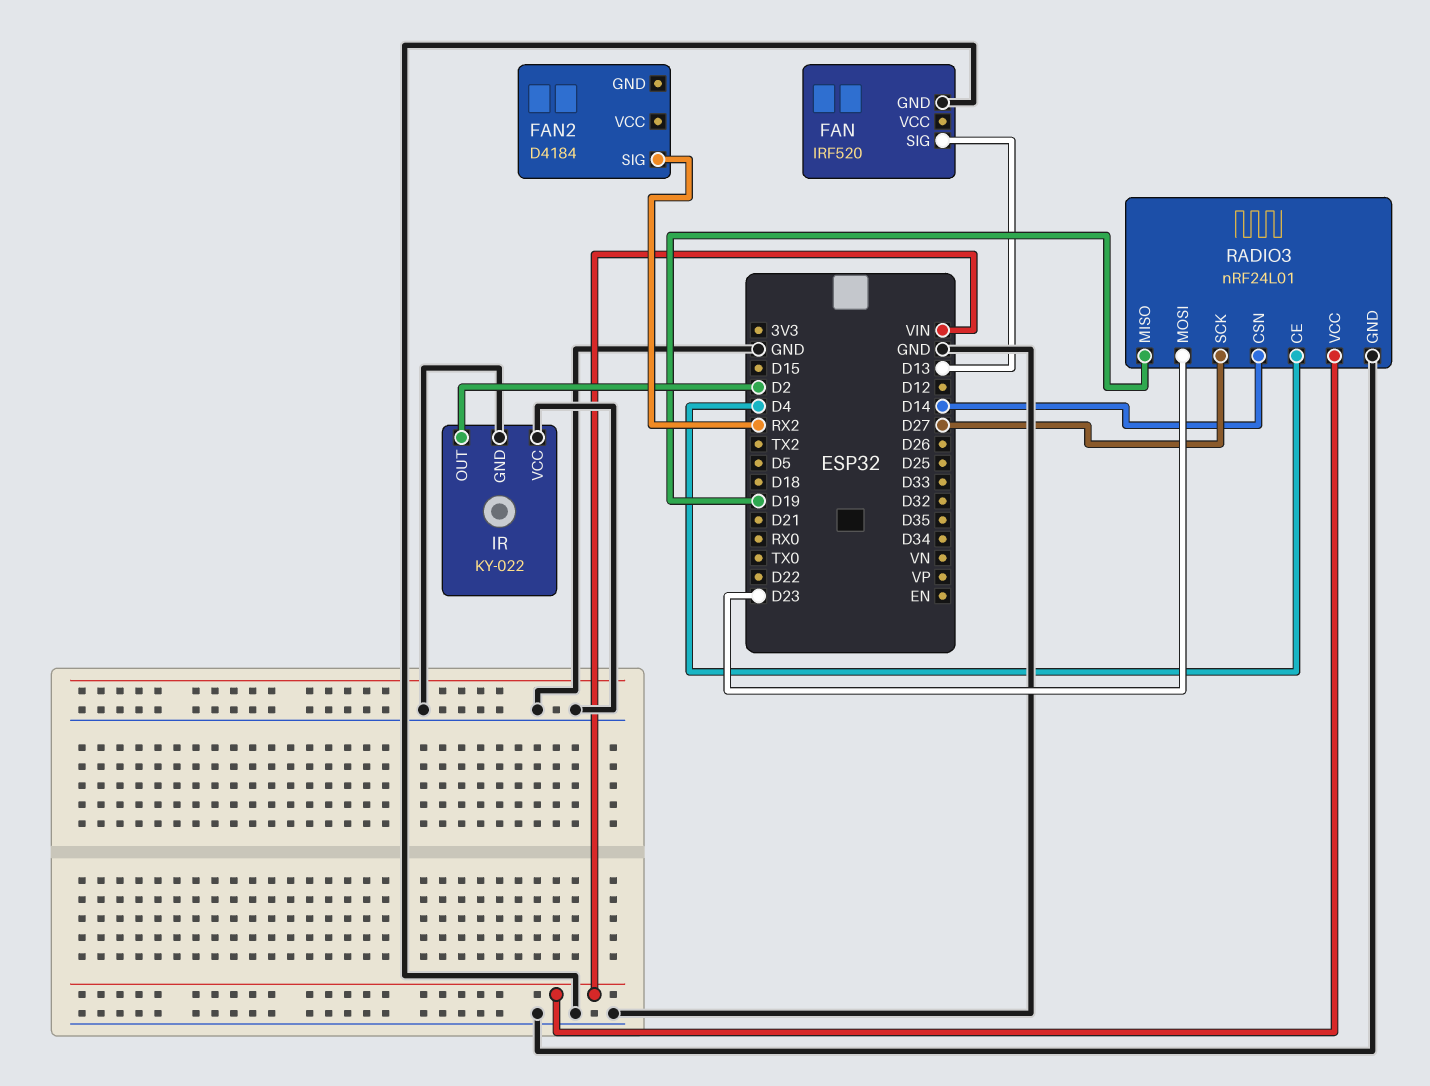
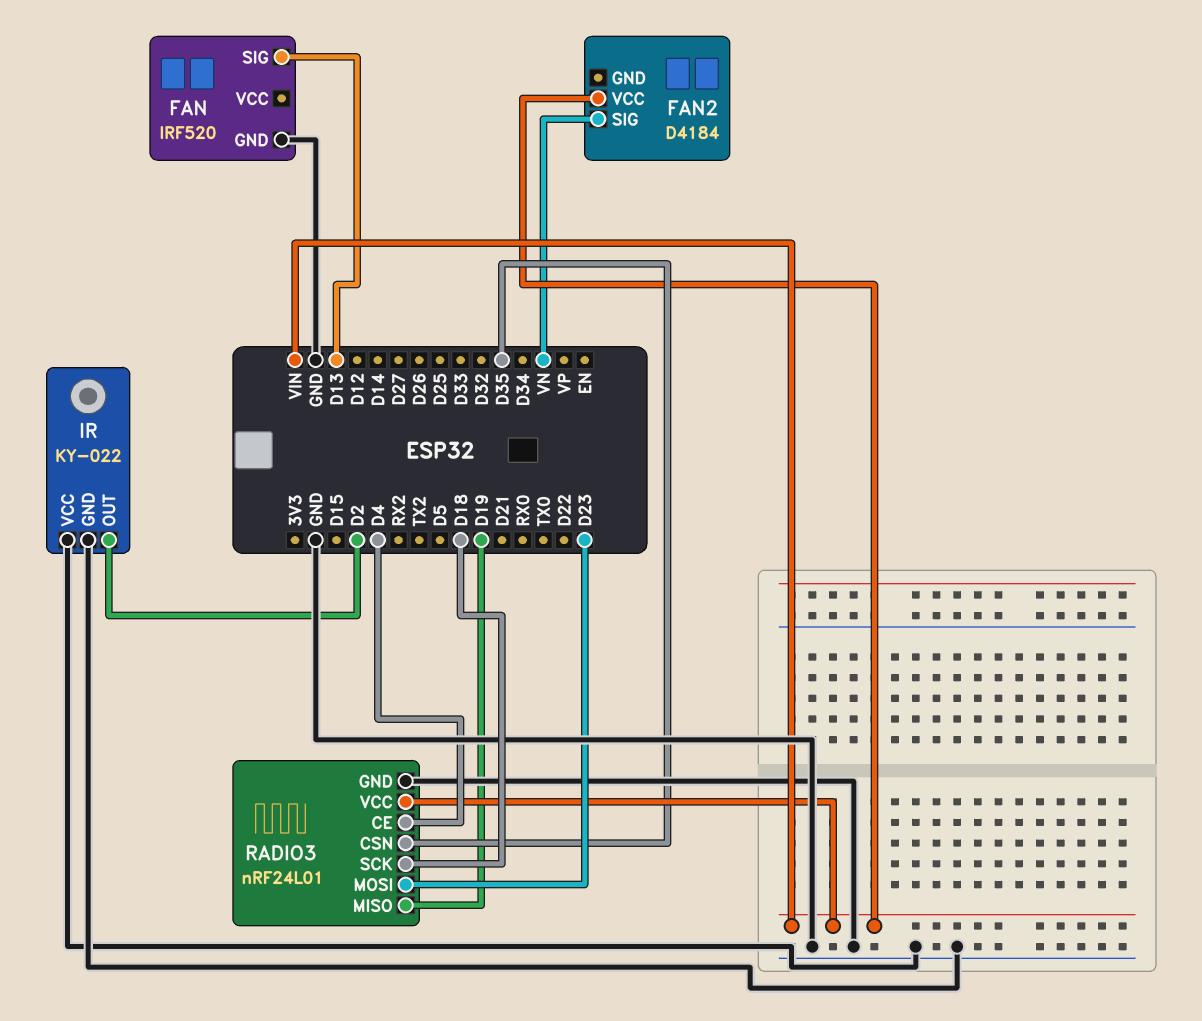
FAN2 pin SIG: RX2 -> VN
FAN2 pin VCC: none -> VIN
RADIO3 pin CSN: D14 -> D35
RADIO3 pin SCK: D27 -> D18

